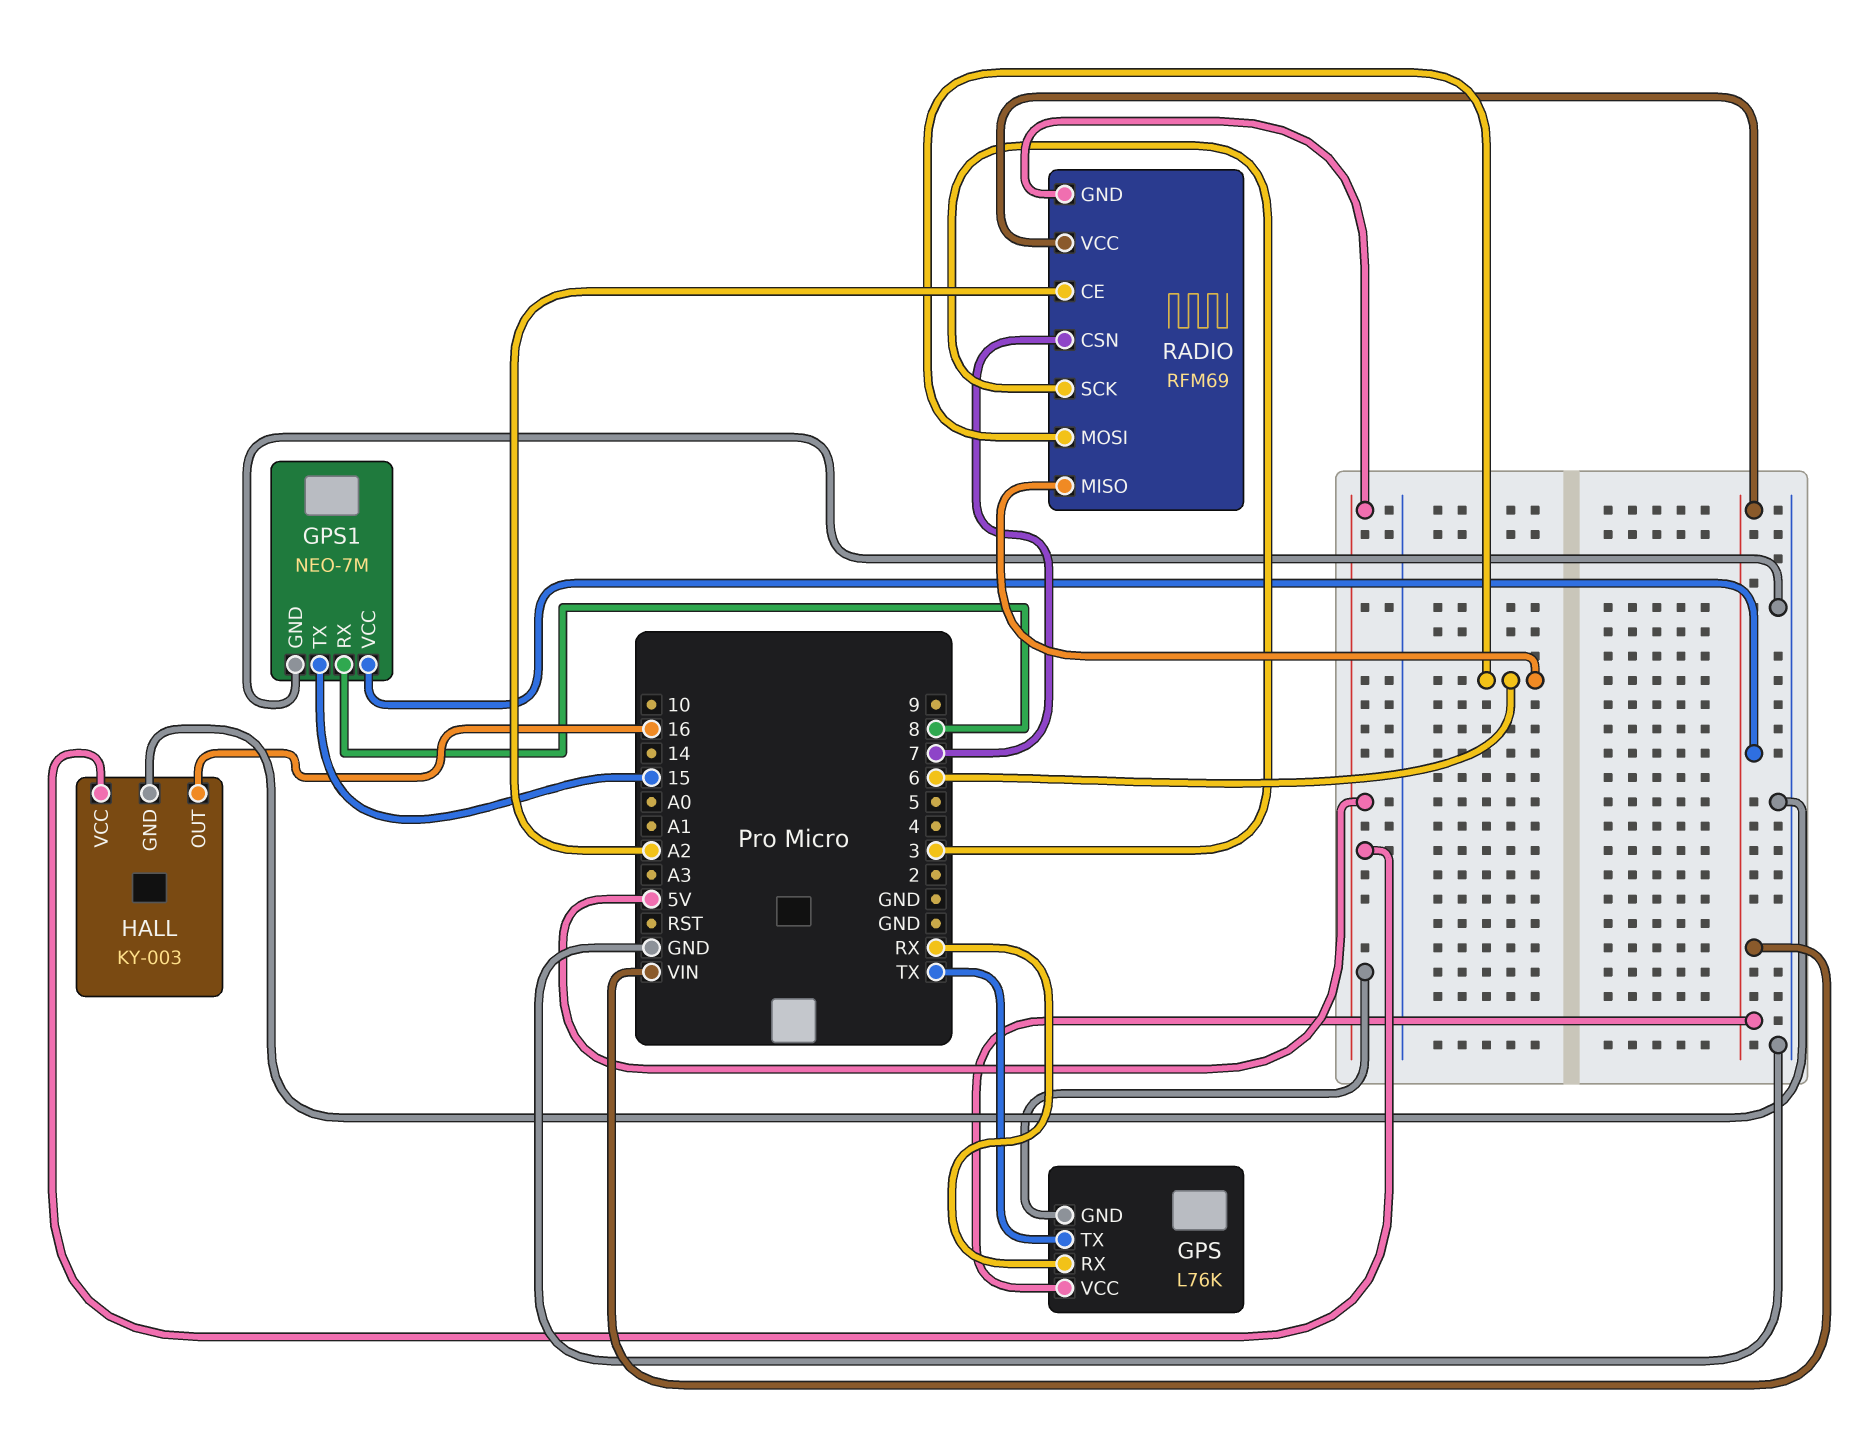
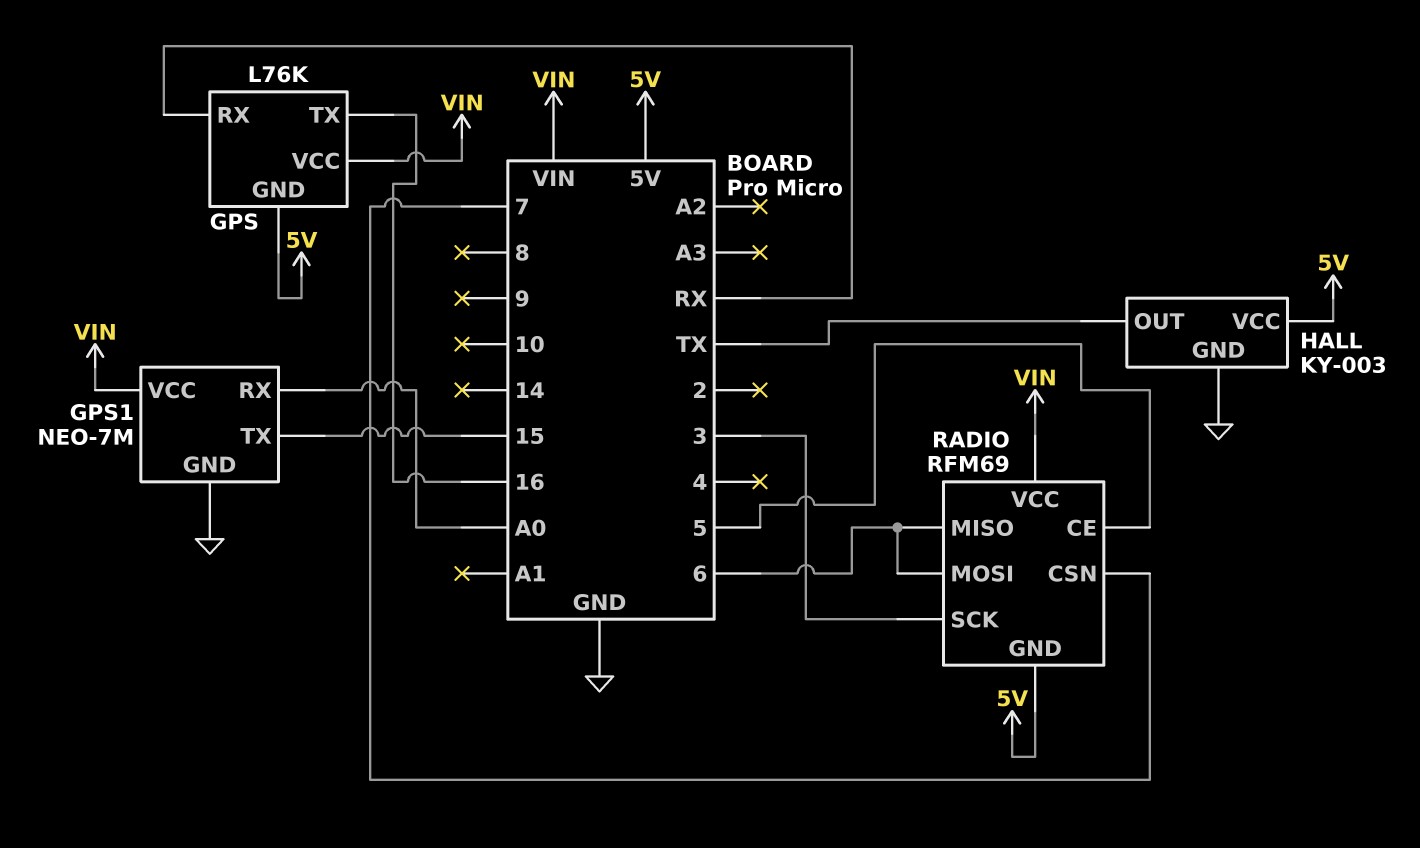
GPS pin TX: TX -> 16
GPS1 pin RX: 8 -> A0
HALL pin OUT: 16 -> TX
RADIO pin CE: A2 -> 5

